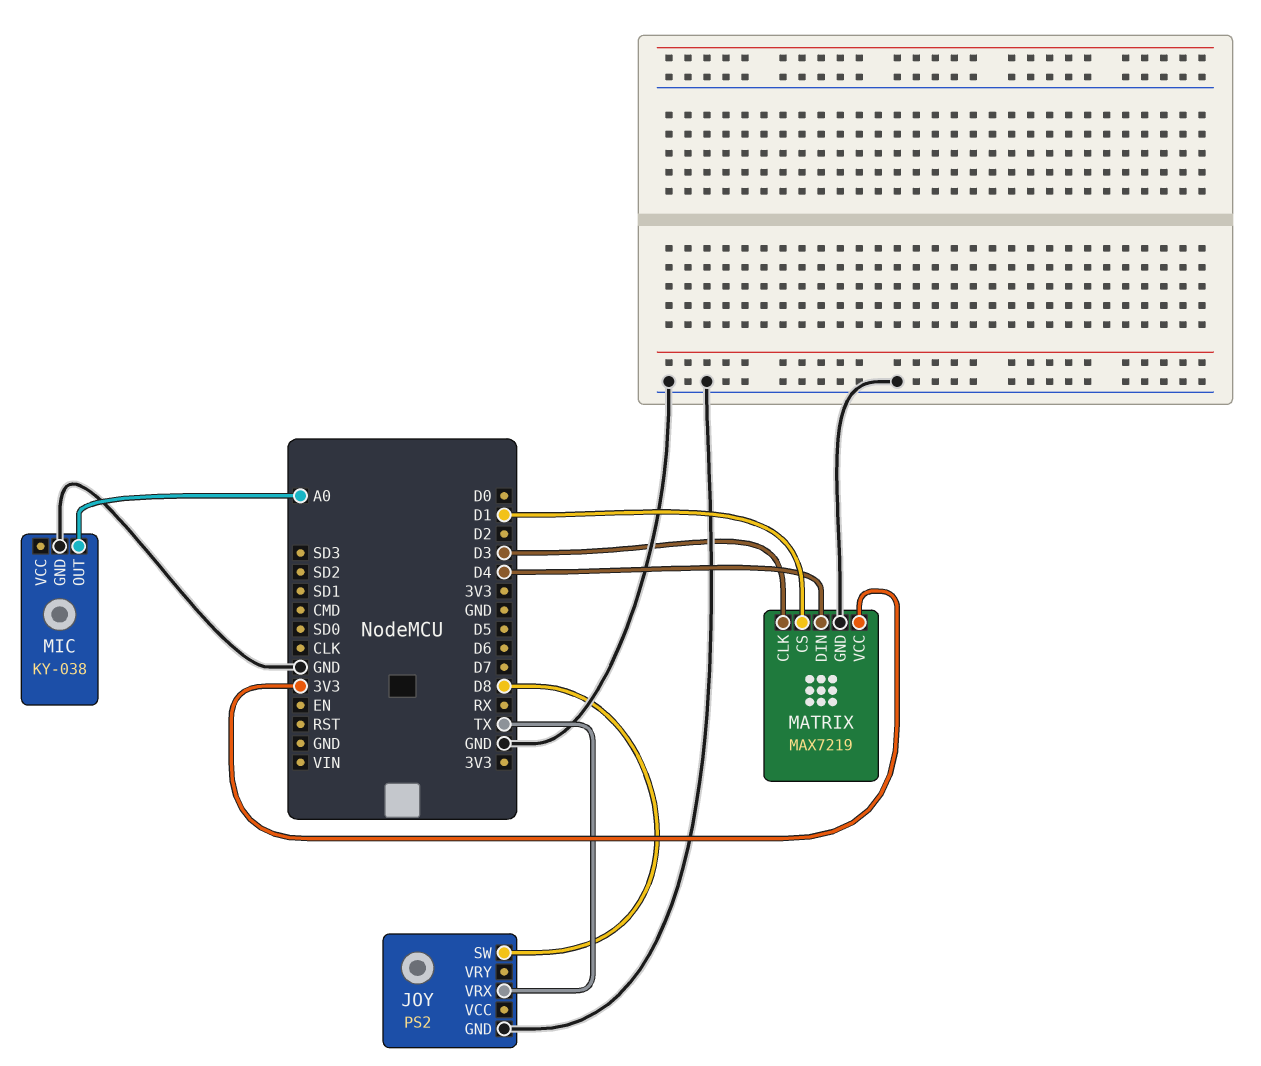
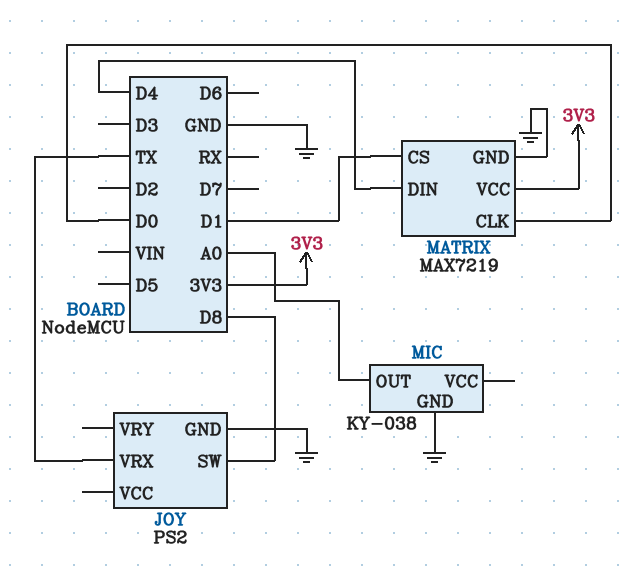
MATRIX pin CLK: D3 -> D0

